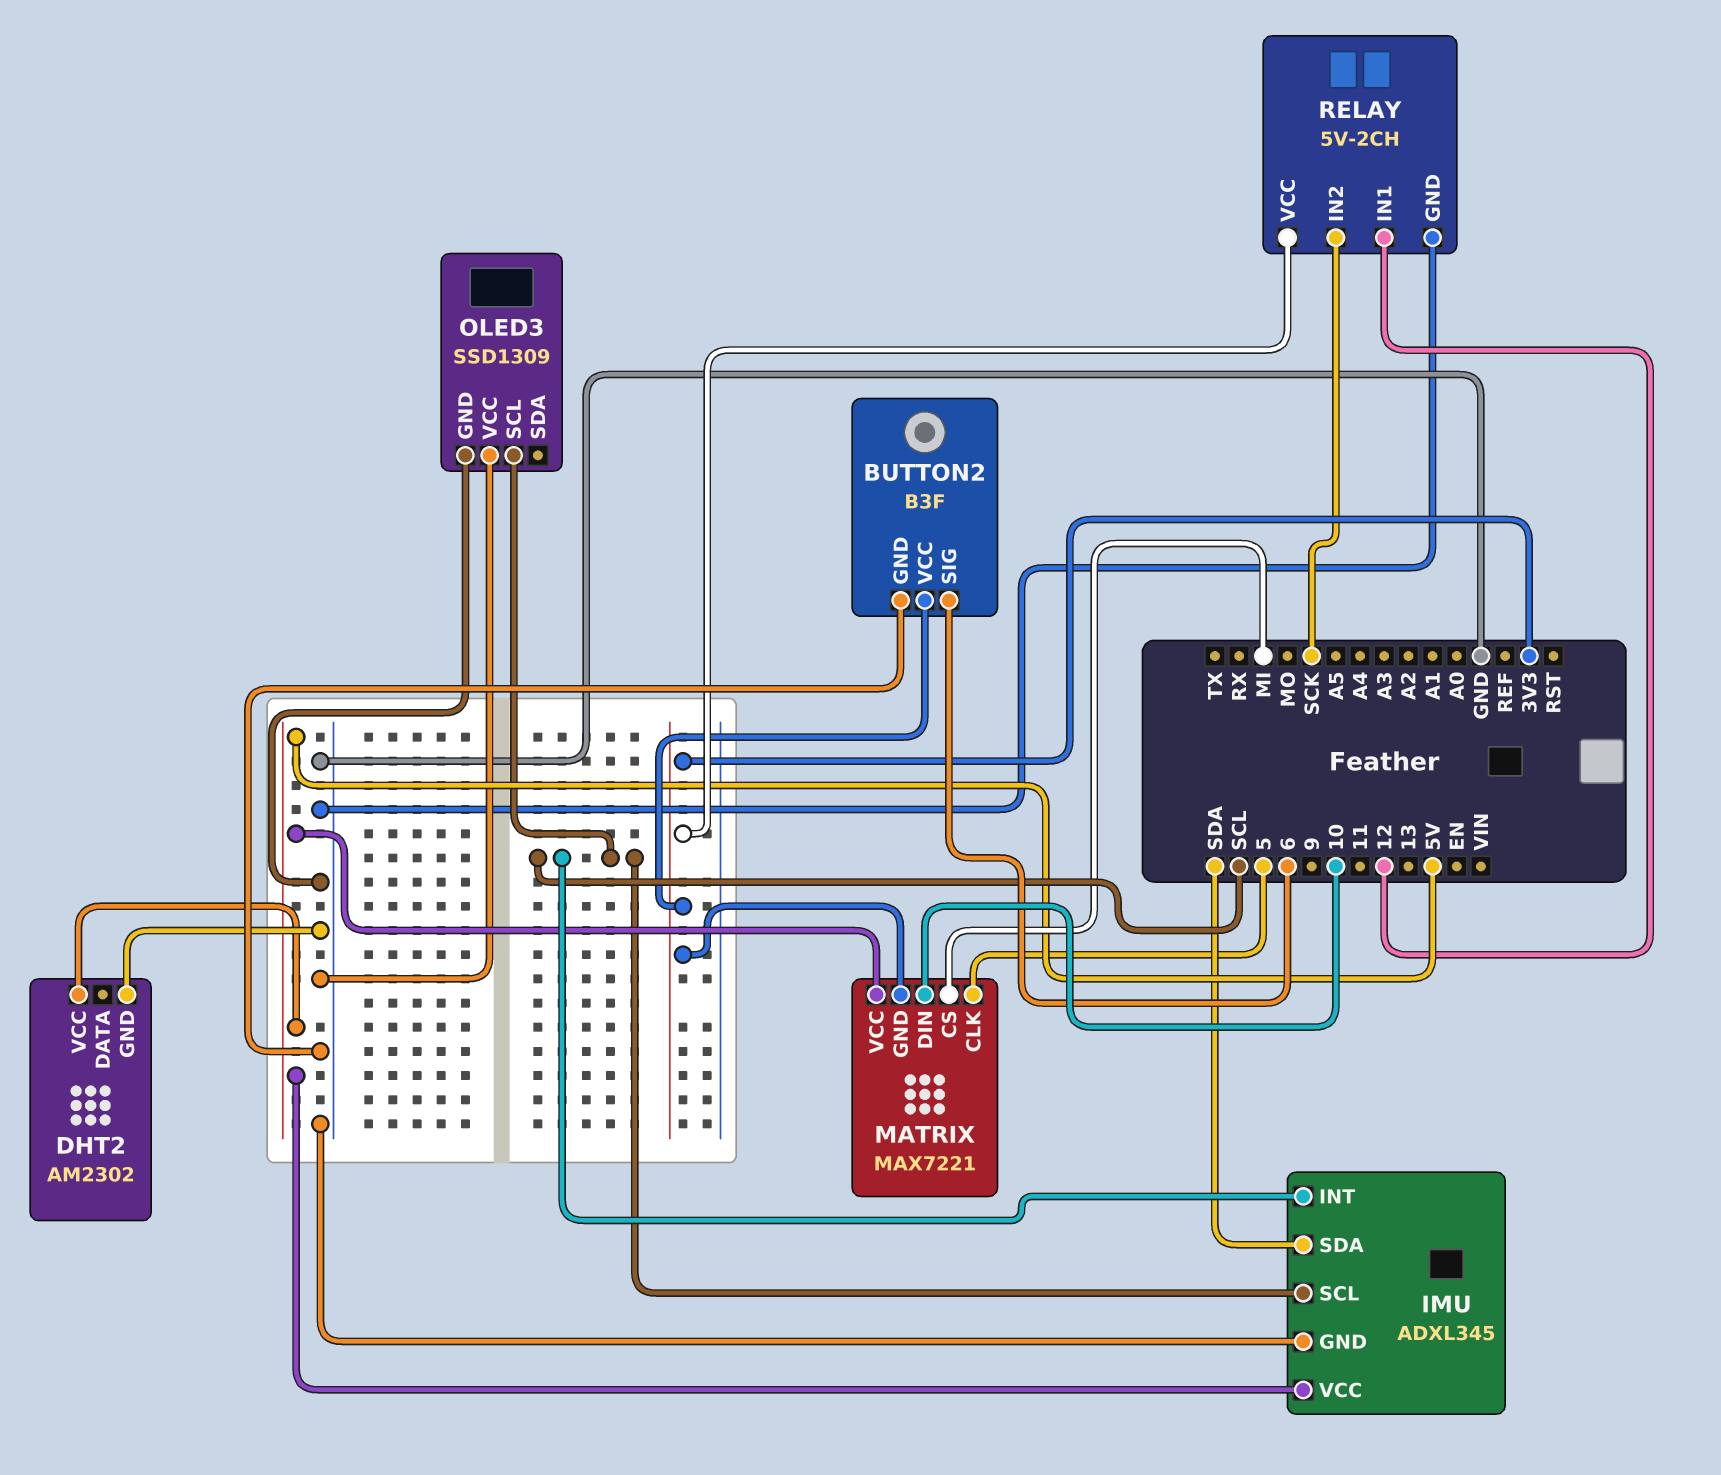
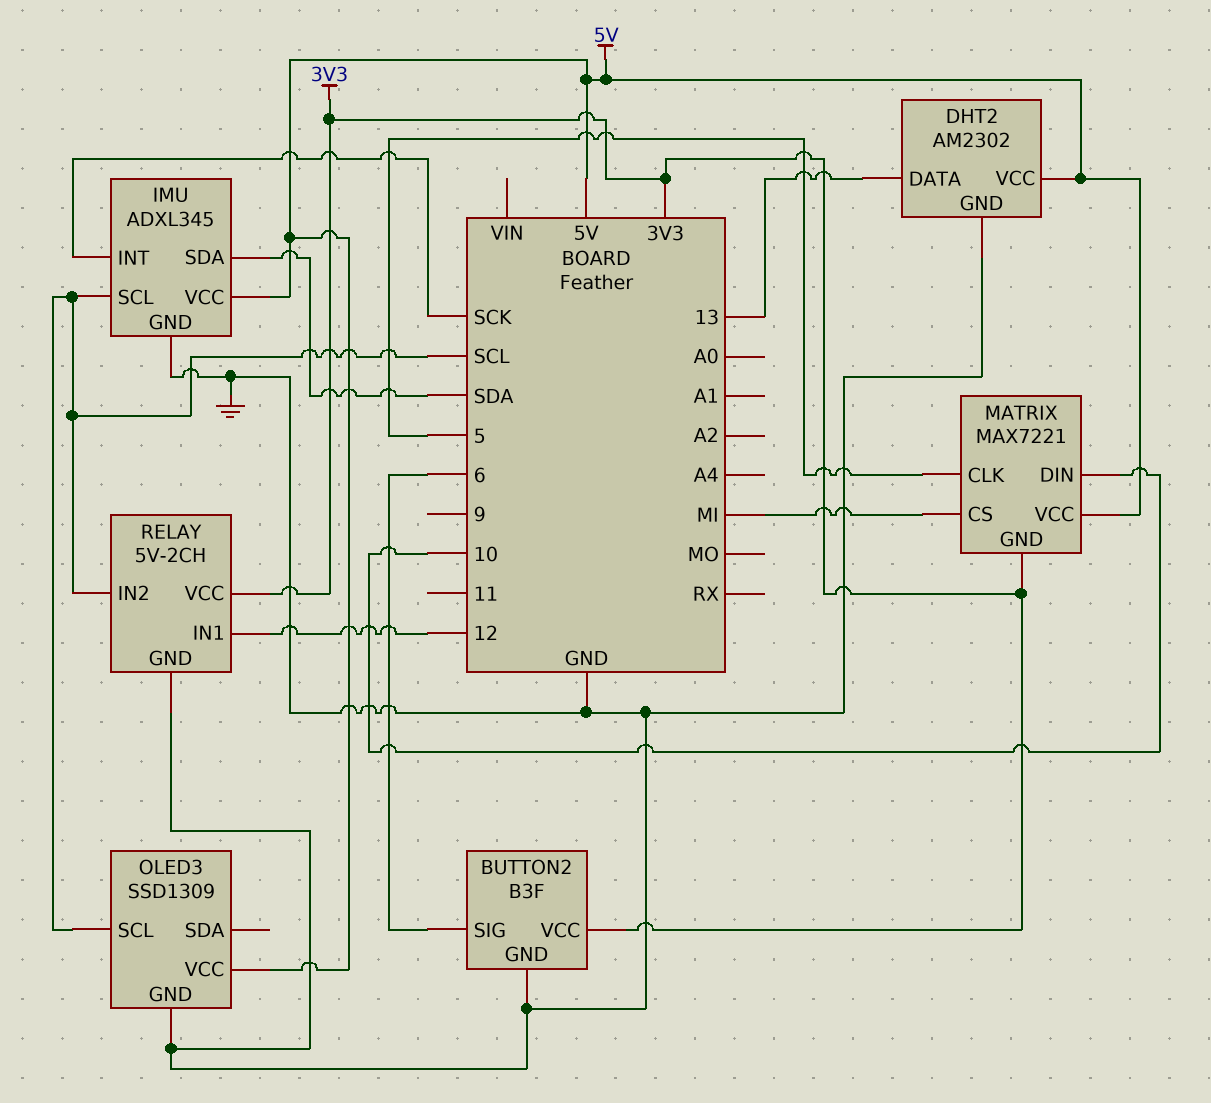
DHT2 pin DATA: none -> 13
IMU pin INT: SCL -> SCK
OLED3 pin VCC: GND -> 5V
RELAY pin IN2: SCK -> SCL

